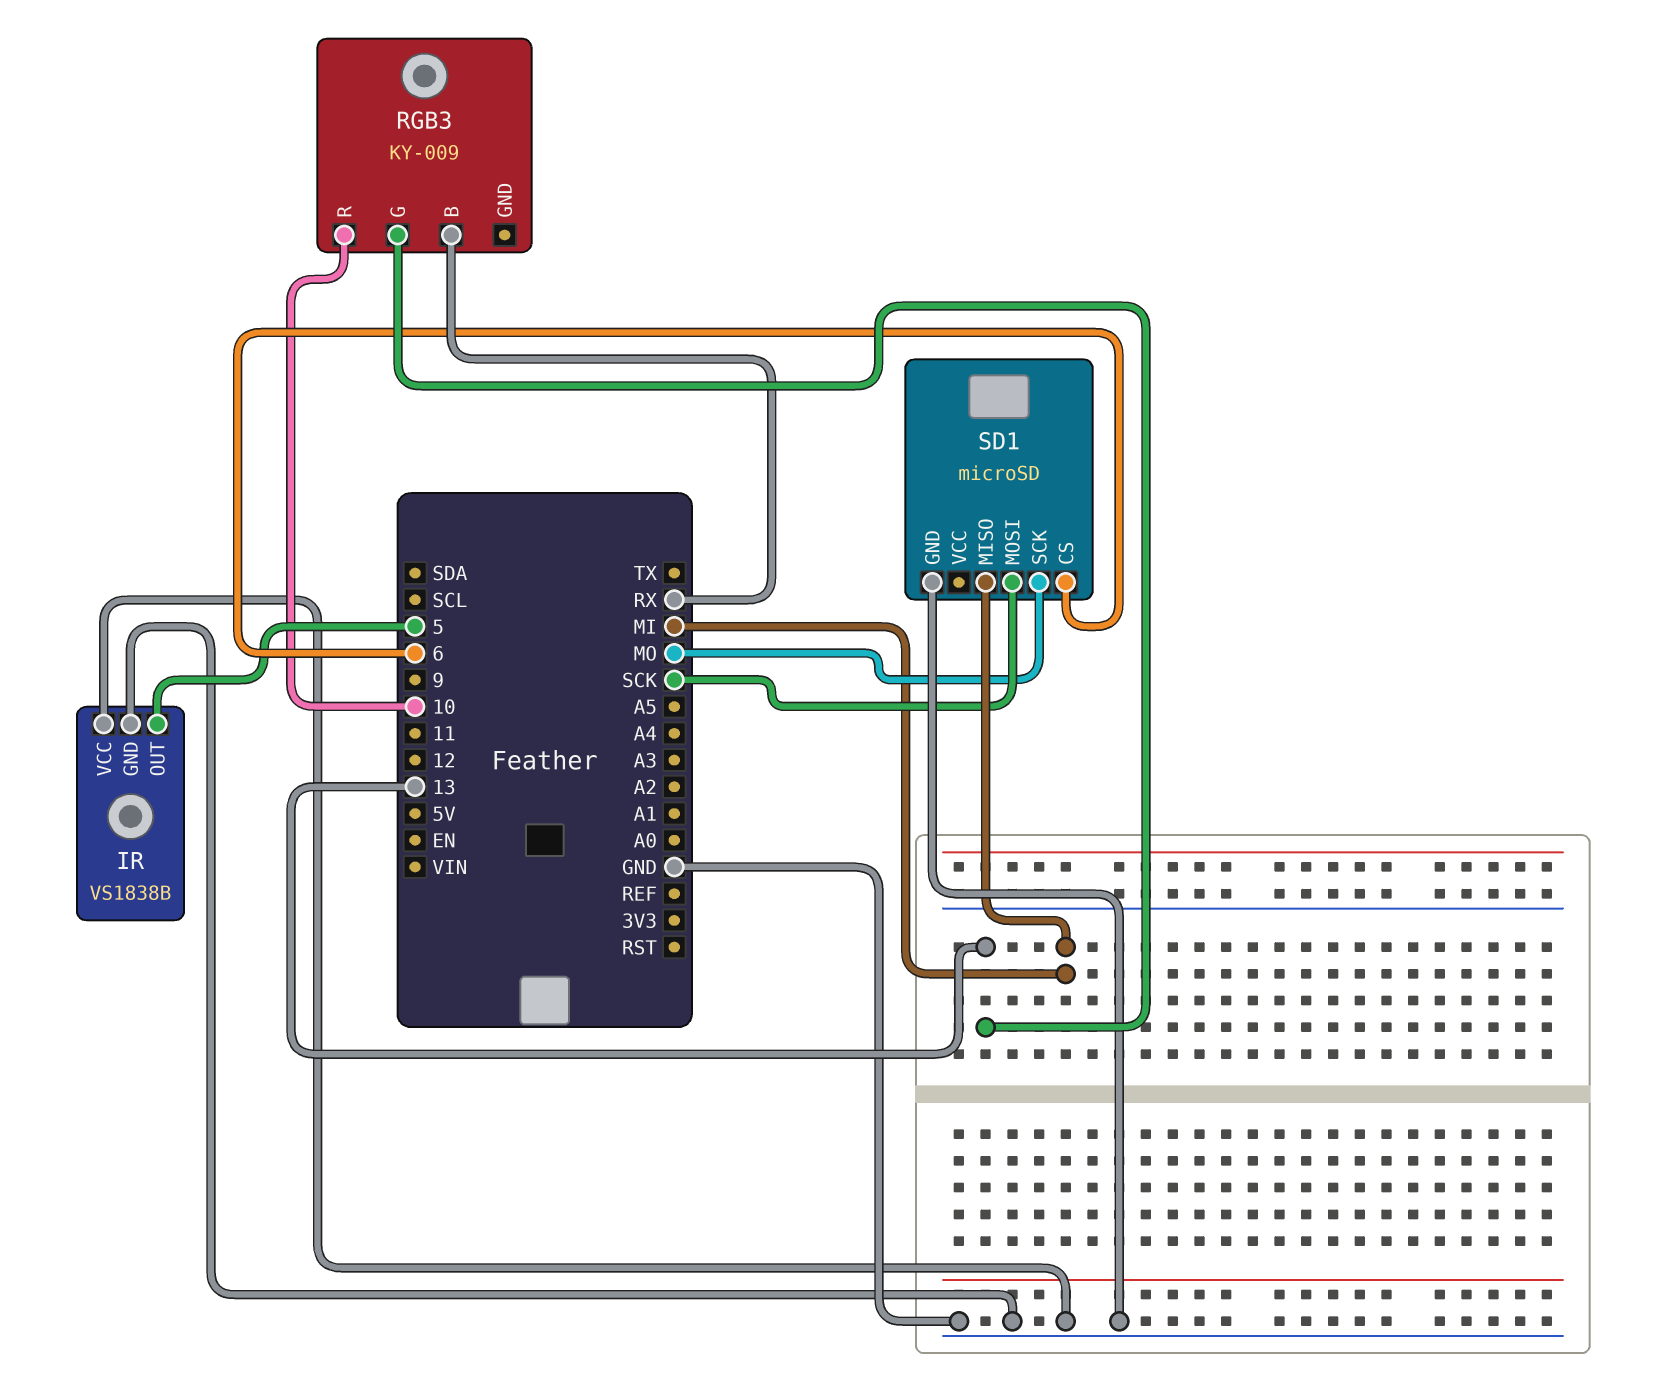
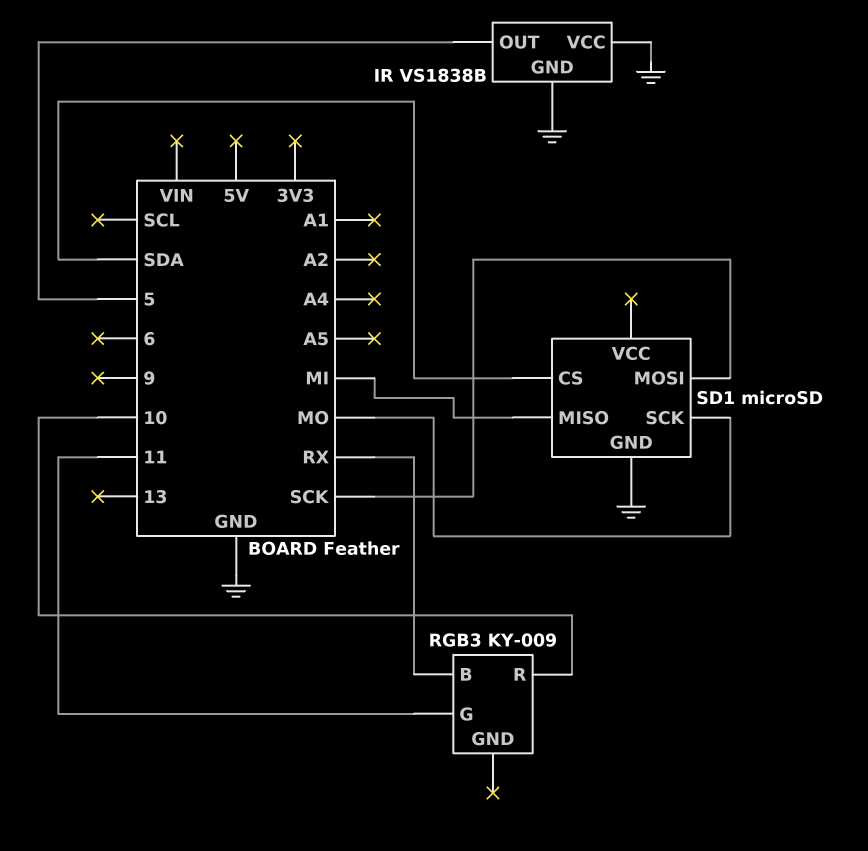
RGB3 pin G: 13 -> 11
SD1 pin CS: 6 -> SDA

